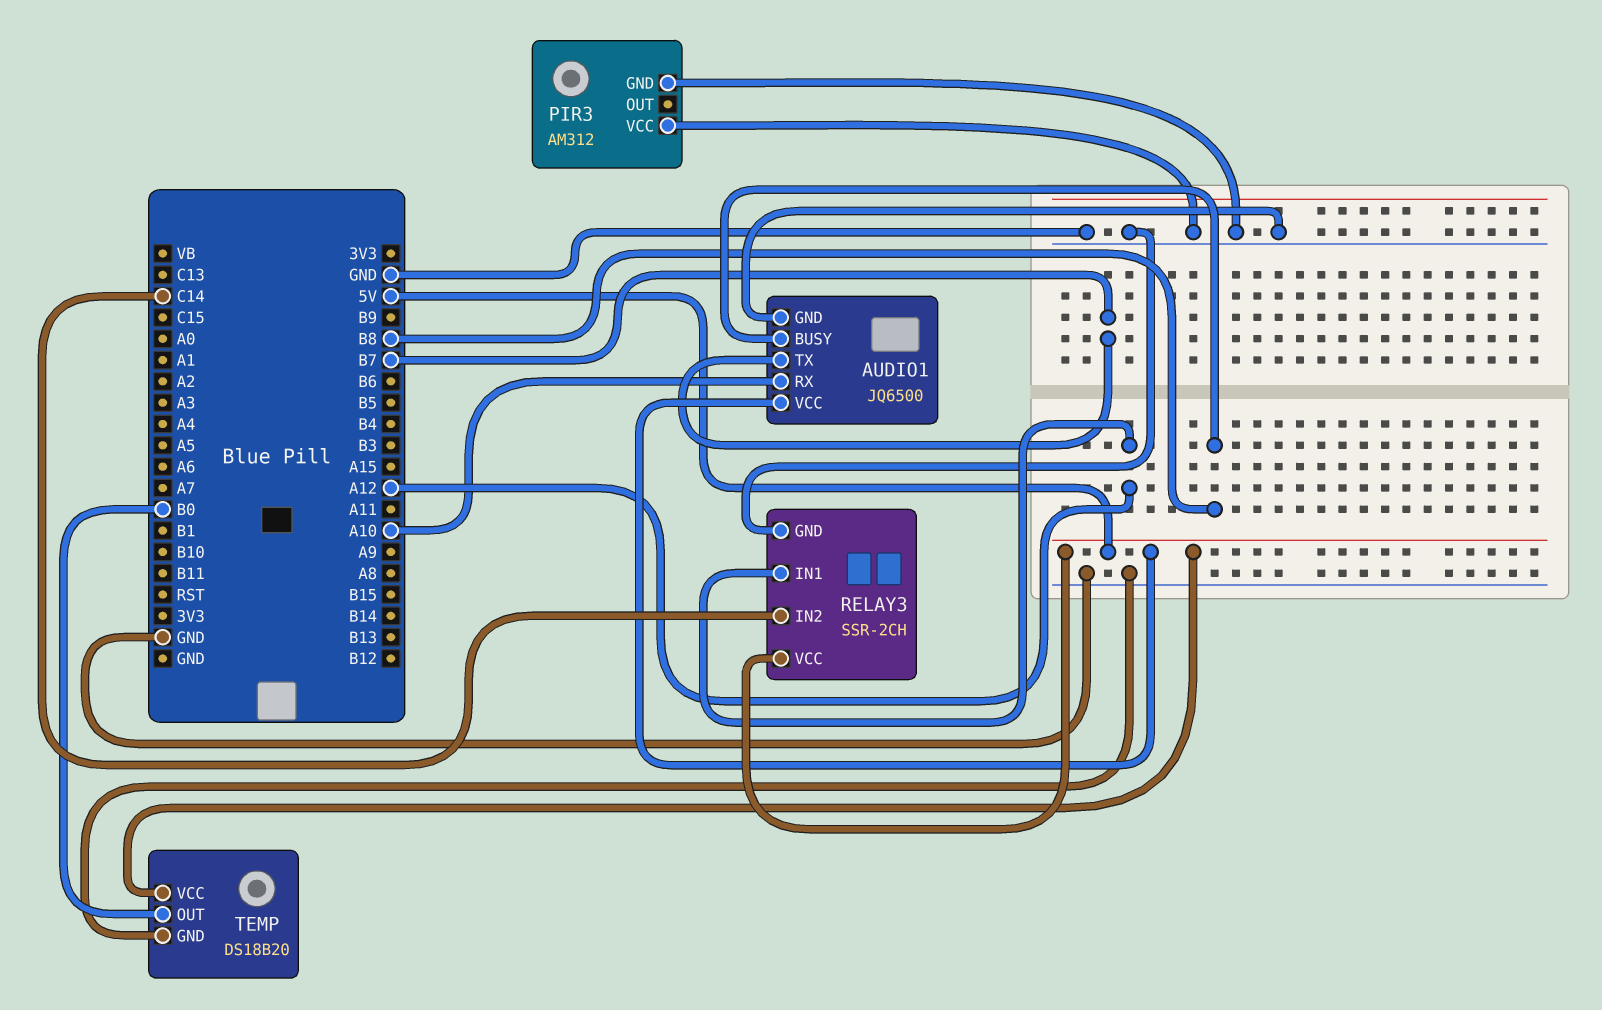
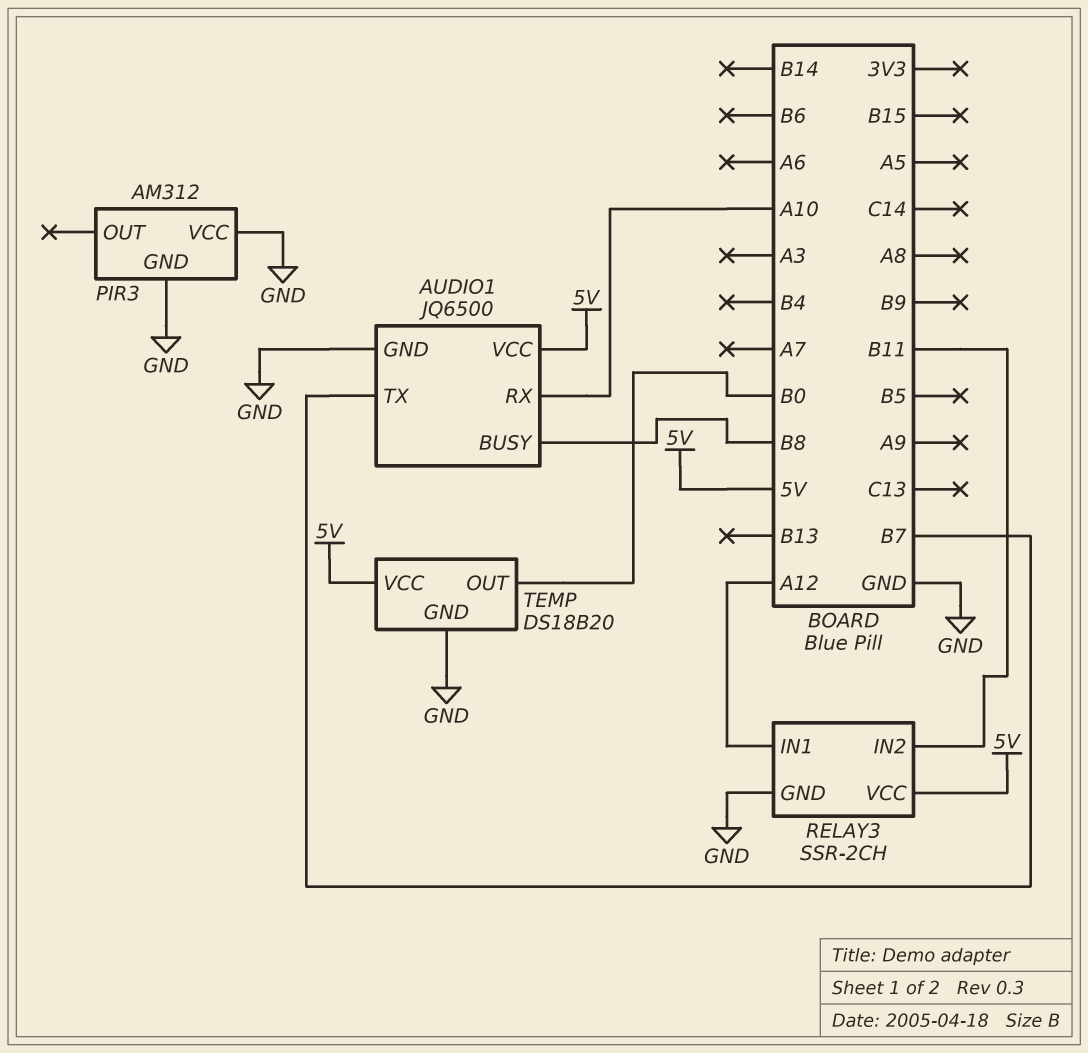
RELAY3 pin IN2: C14 -> B11

